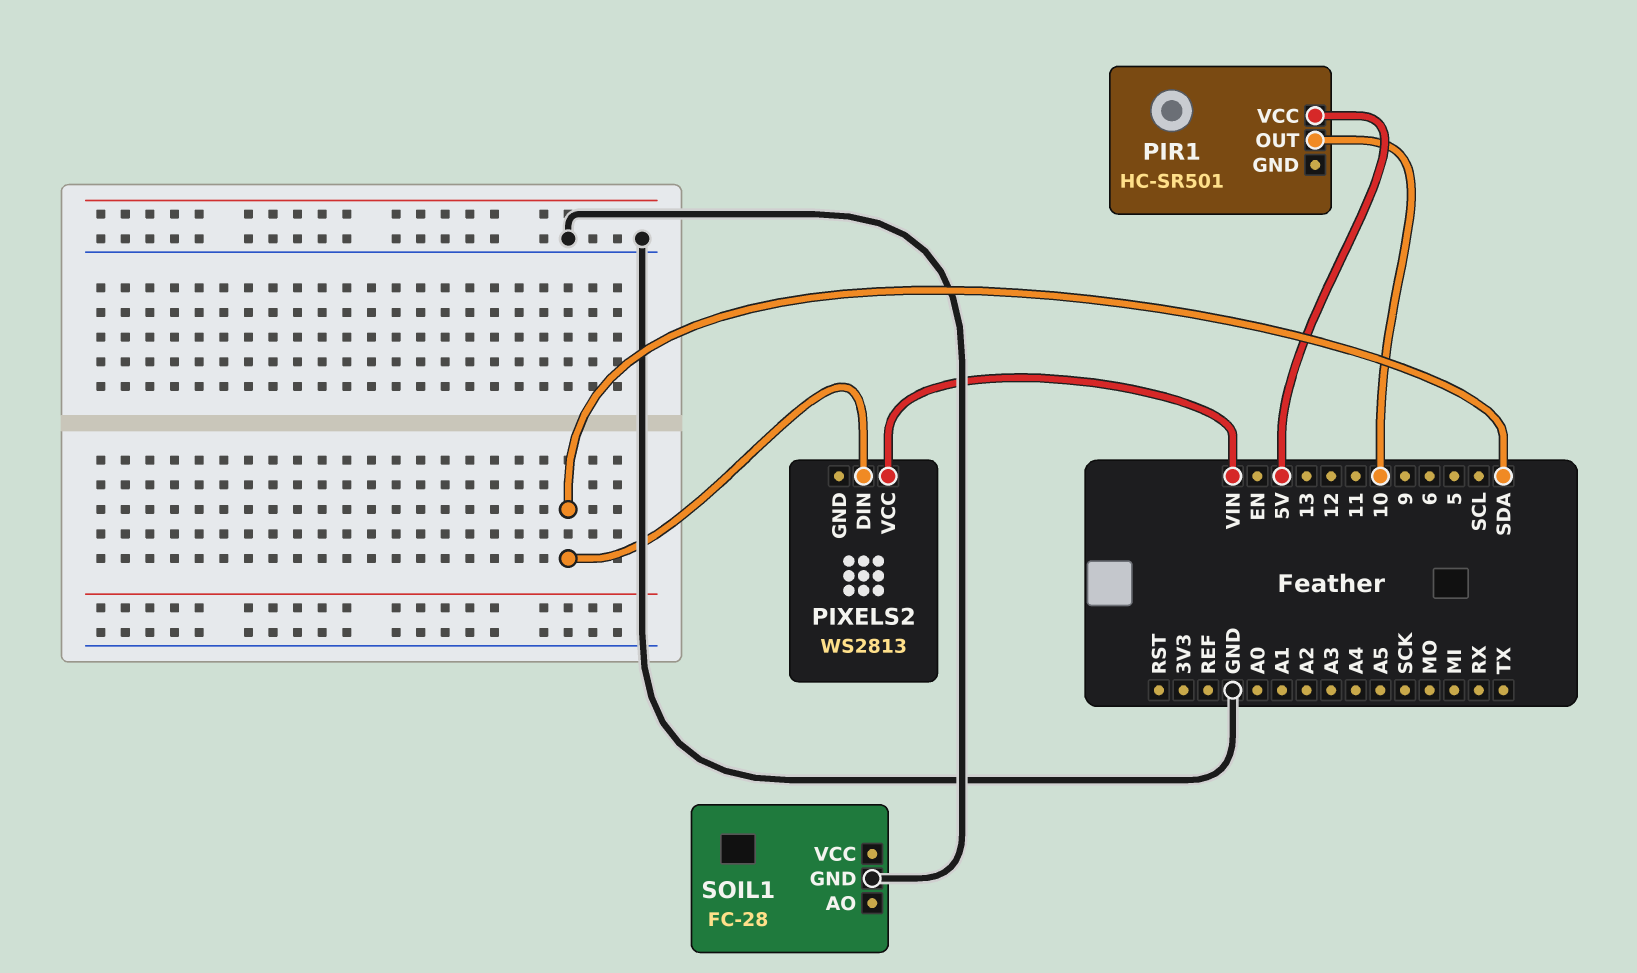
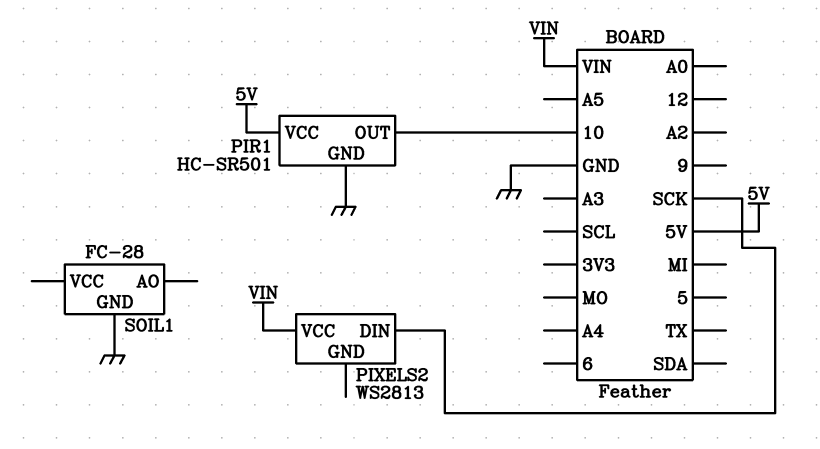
PIR1 pin GND: none -> GND
PIXELS2 pin DIN: SDA -> SCK

